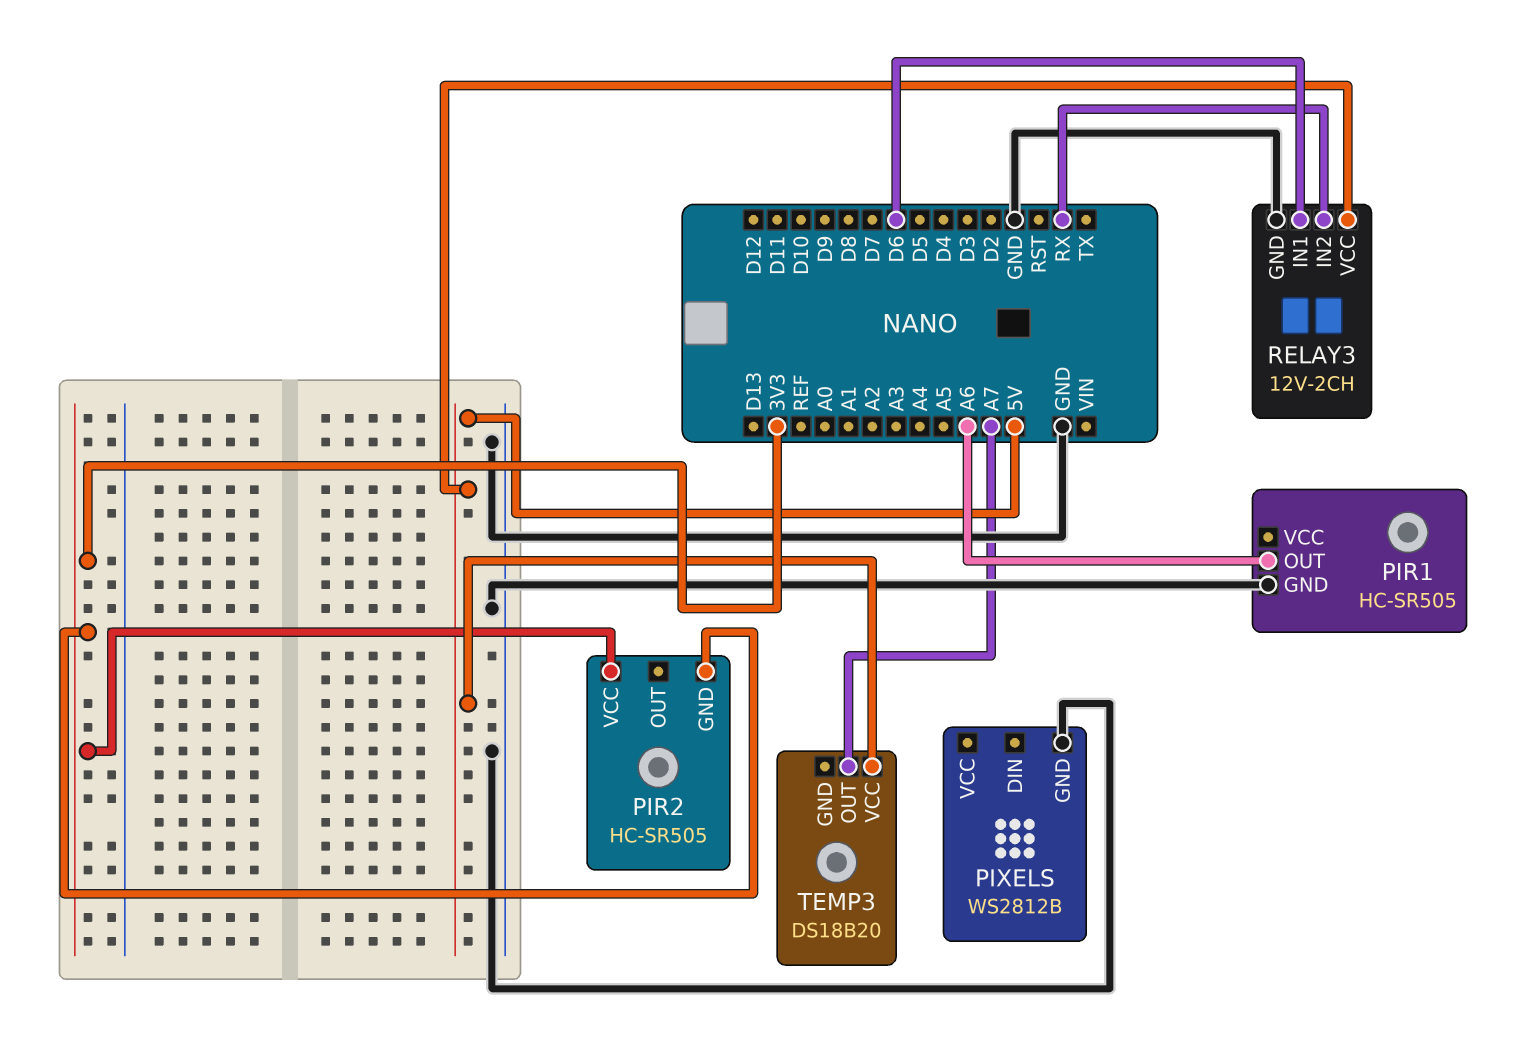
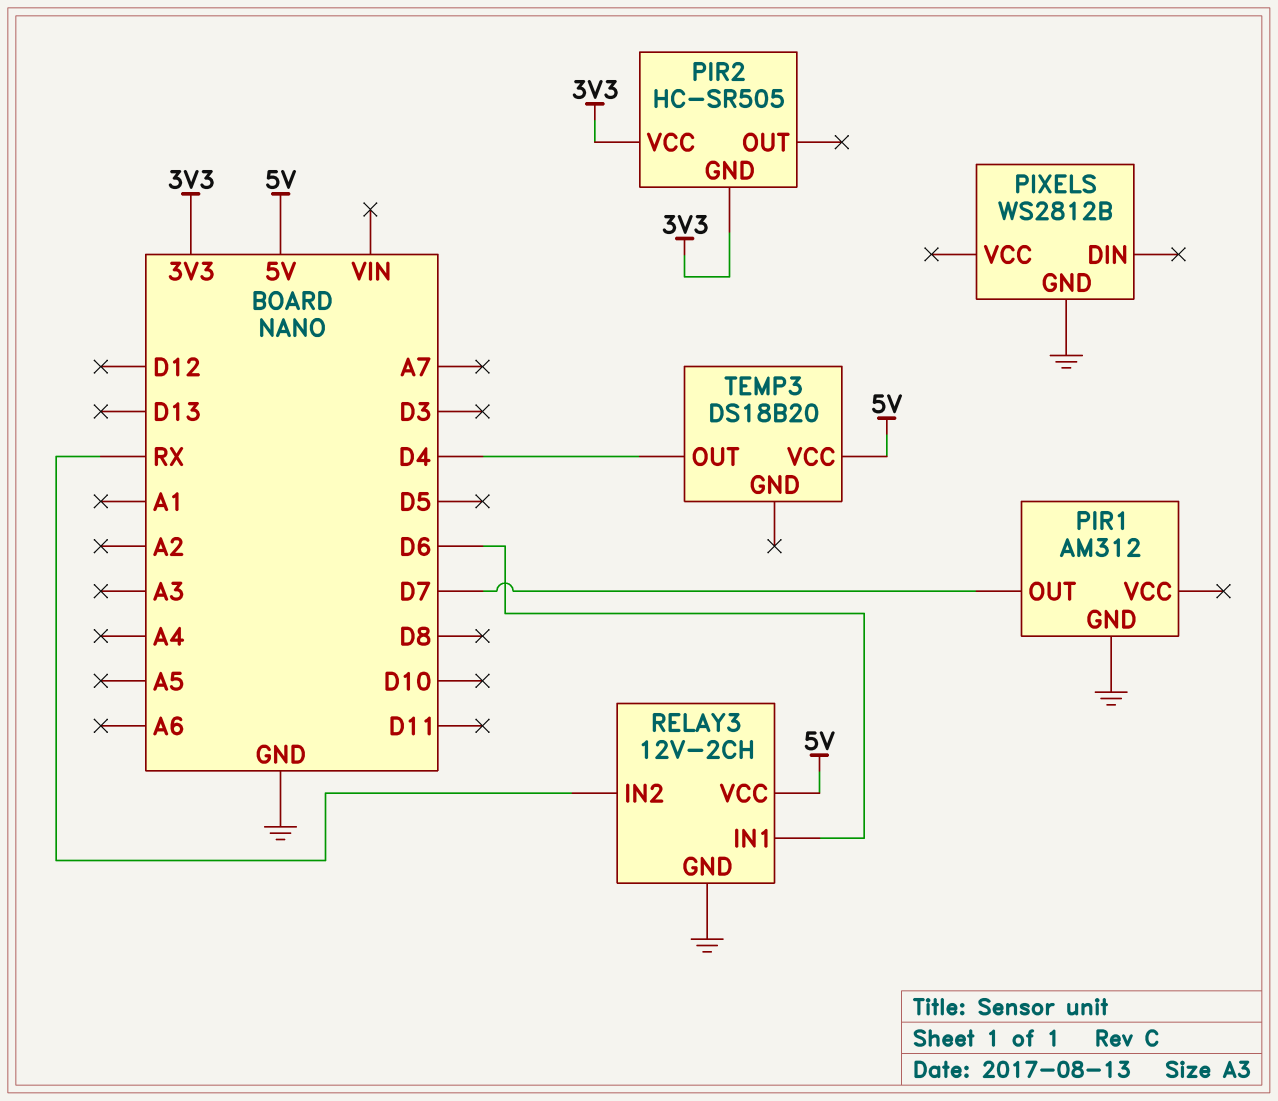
PIR1: HC-SR505 -> AM312
PIR1 pin OUT: A6 -> D7
TEMP3 pin OUT: A7 -> D4

